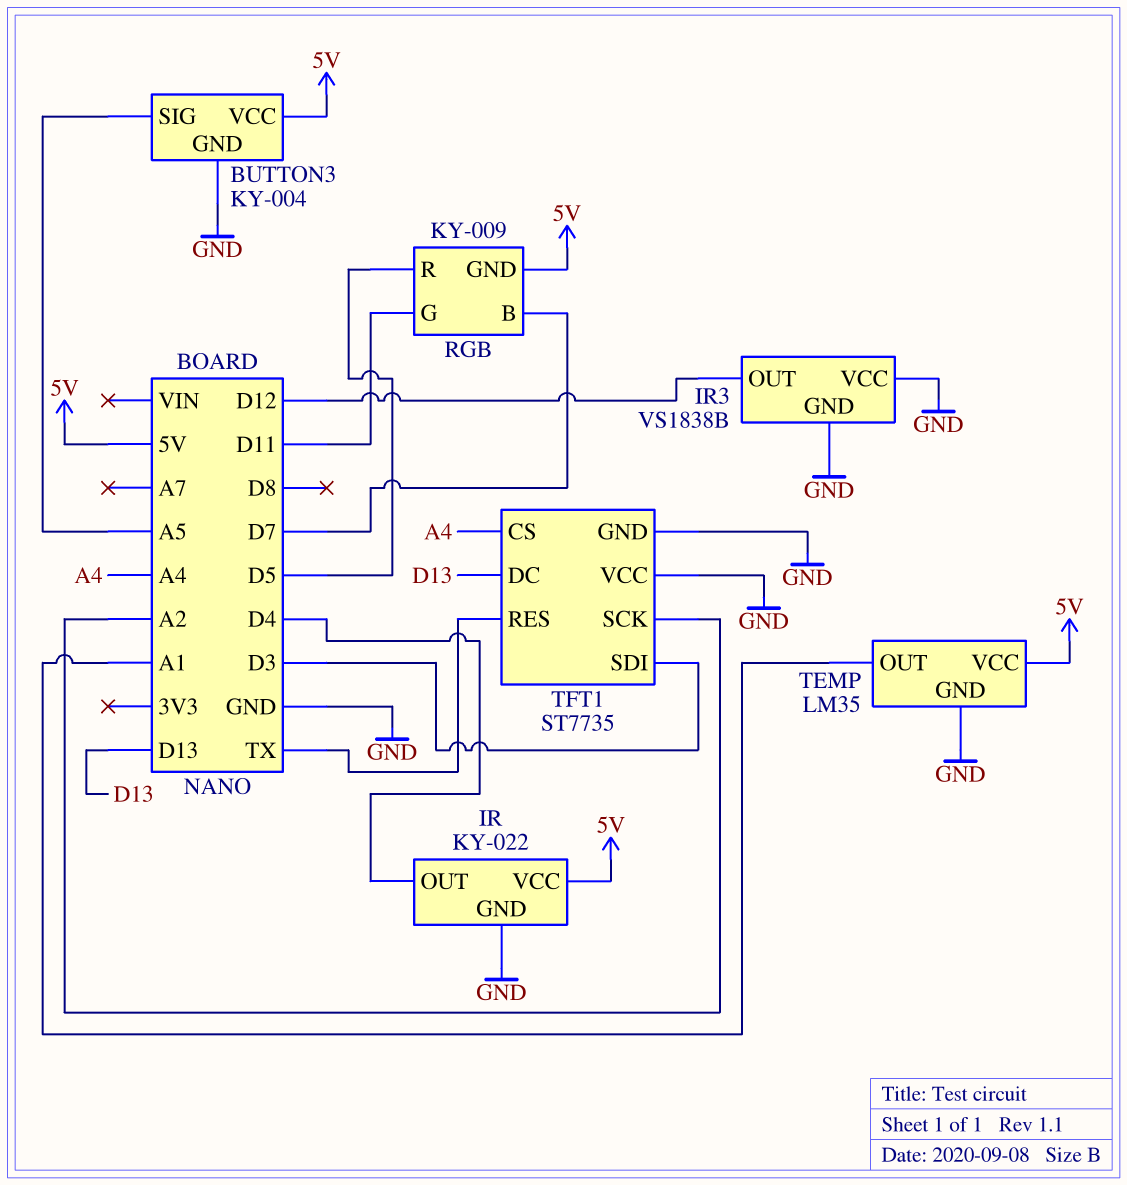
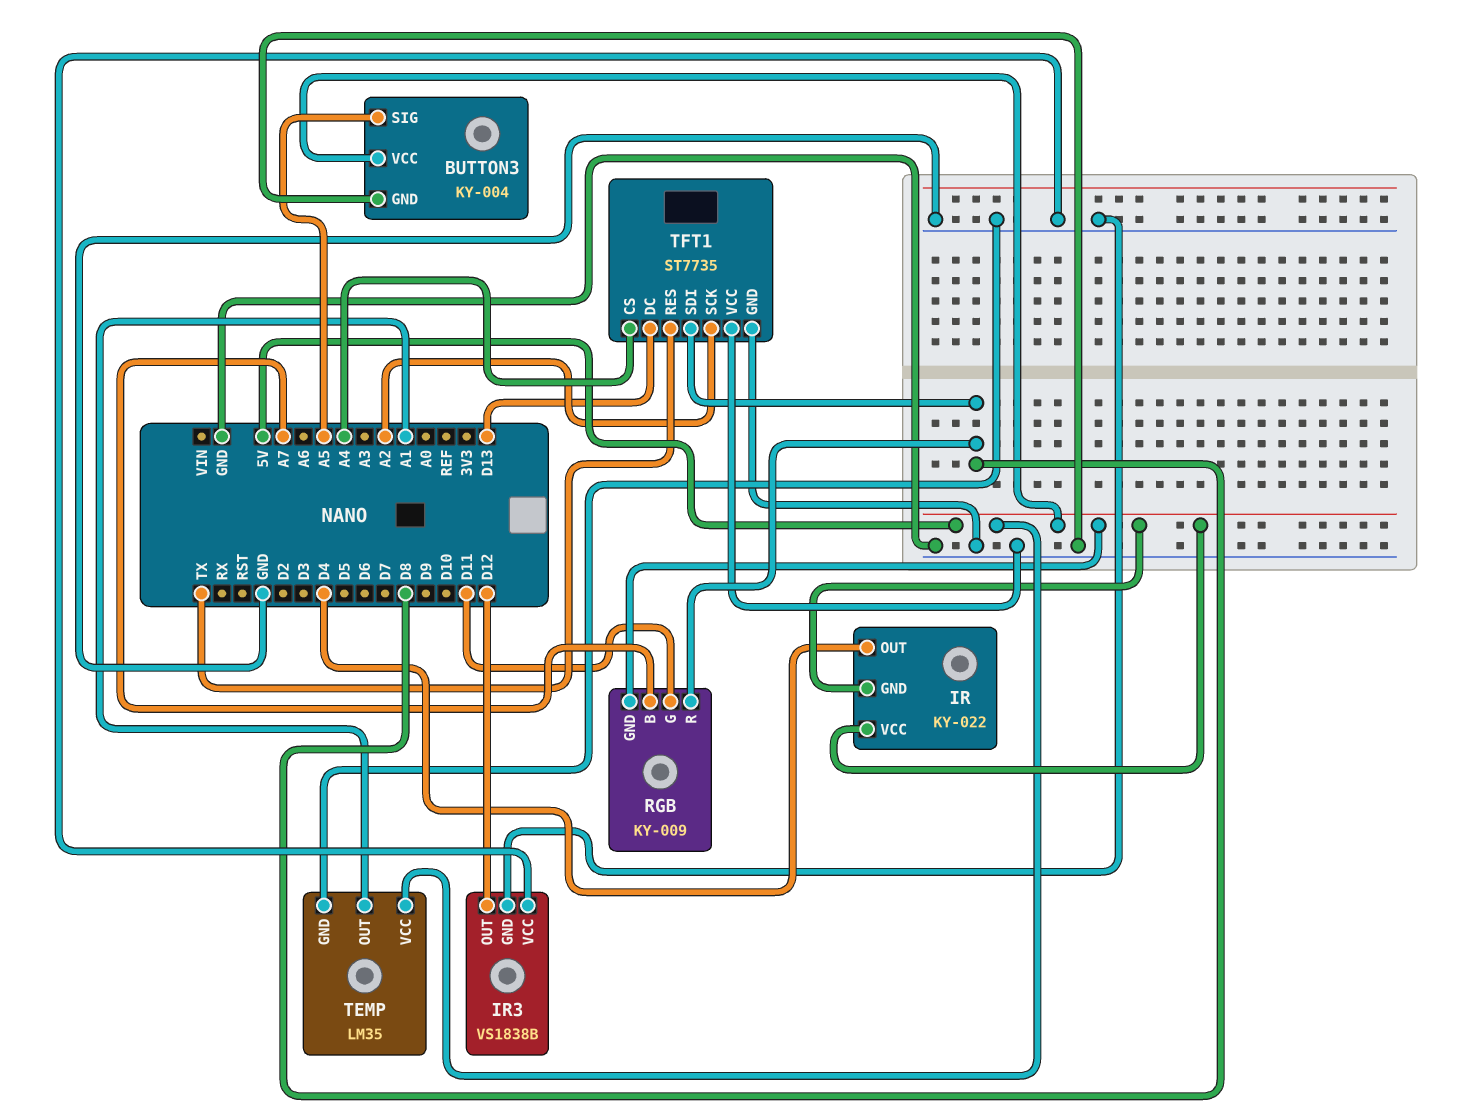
IR pin GND: GND -> 5V
RGB pin B: D7 -> A7
RGB pin R: D5 -> D8
TFT1 pin SDI: D3 -> D8

